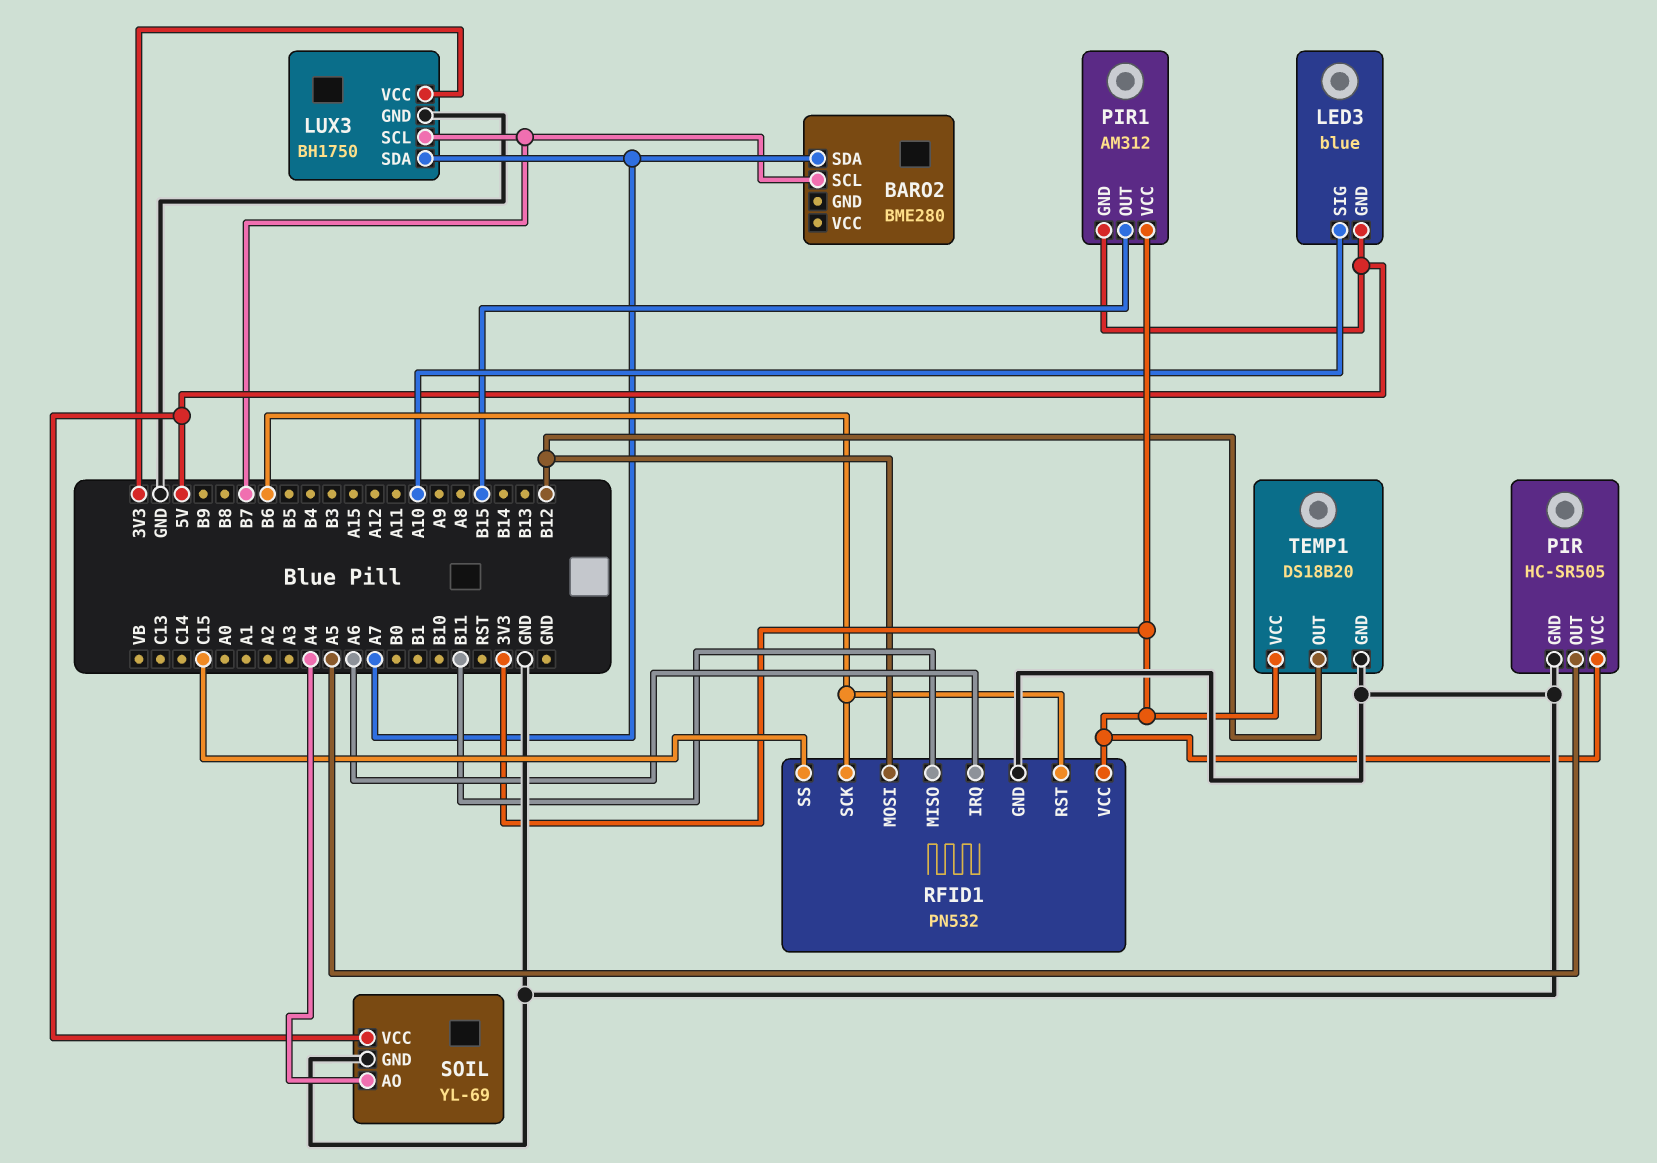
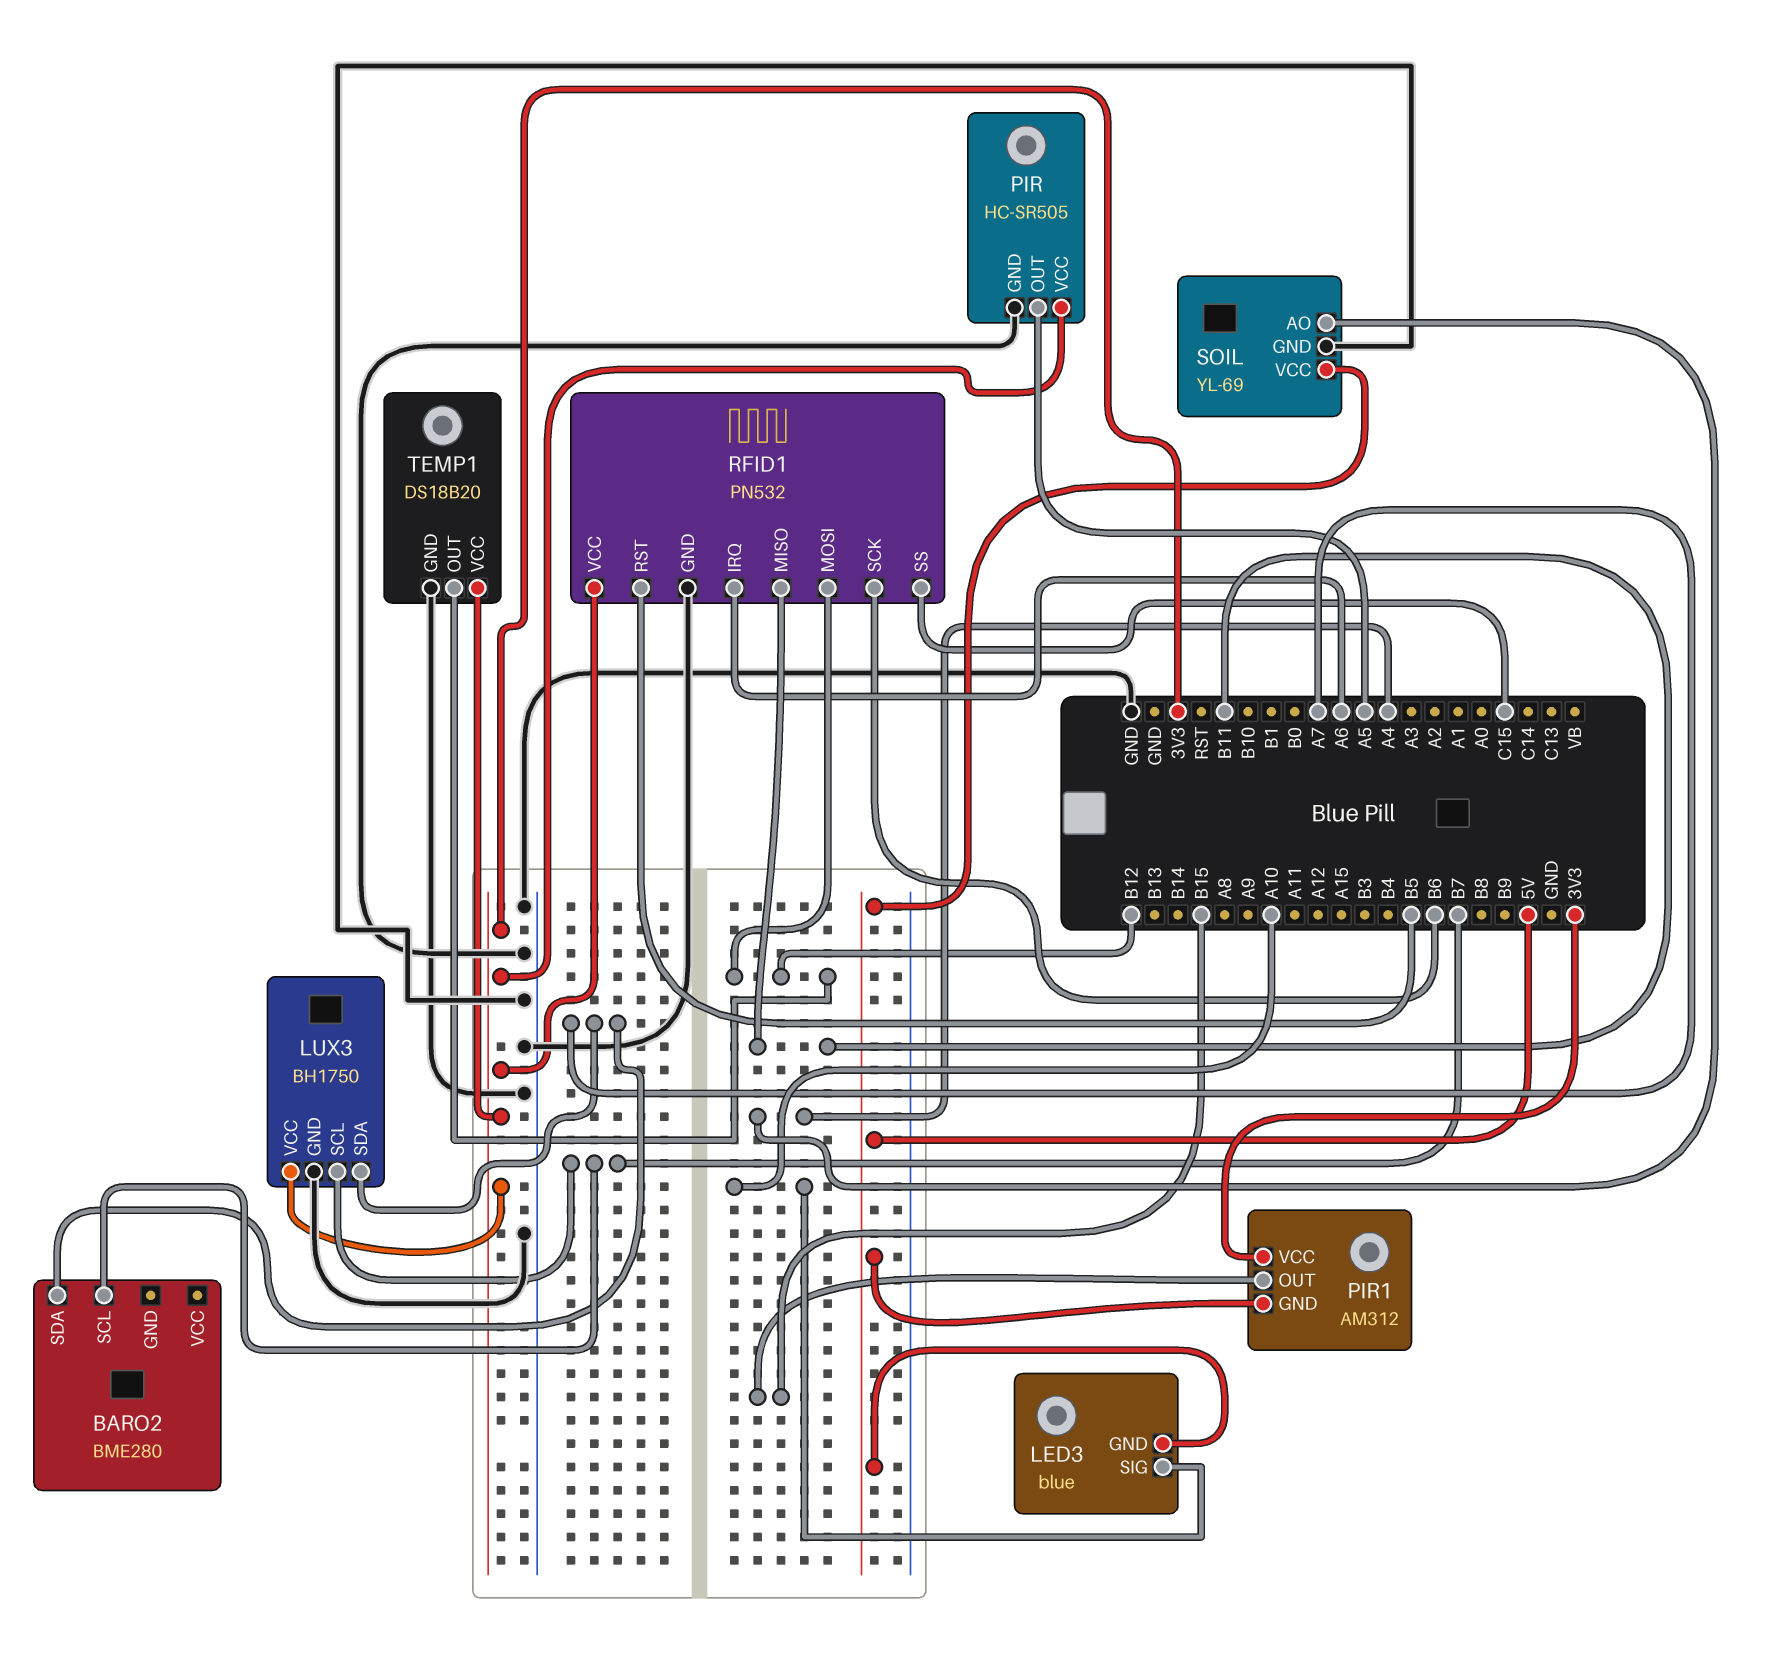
RFID1 pin RST: B6 -> B5

